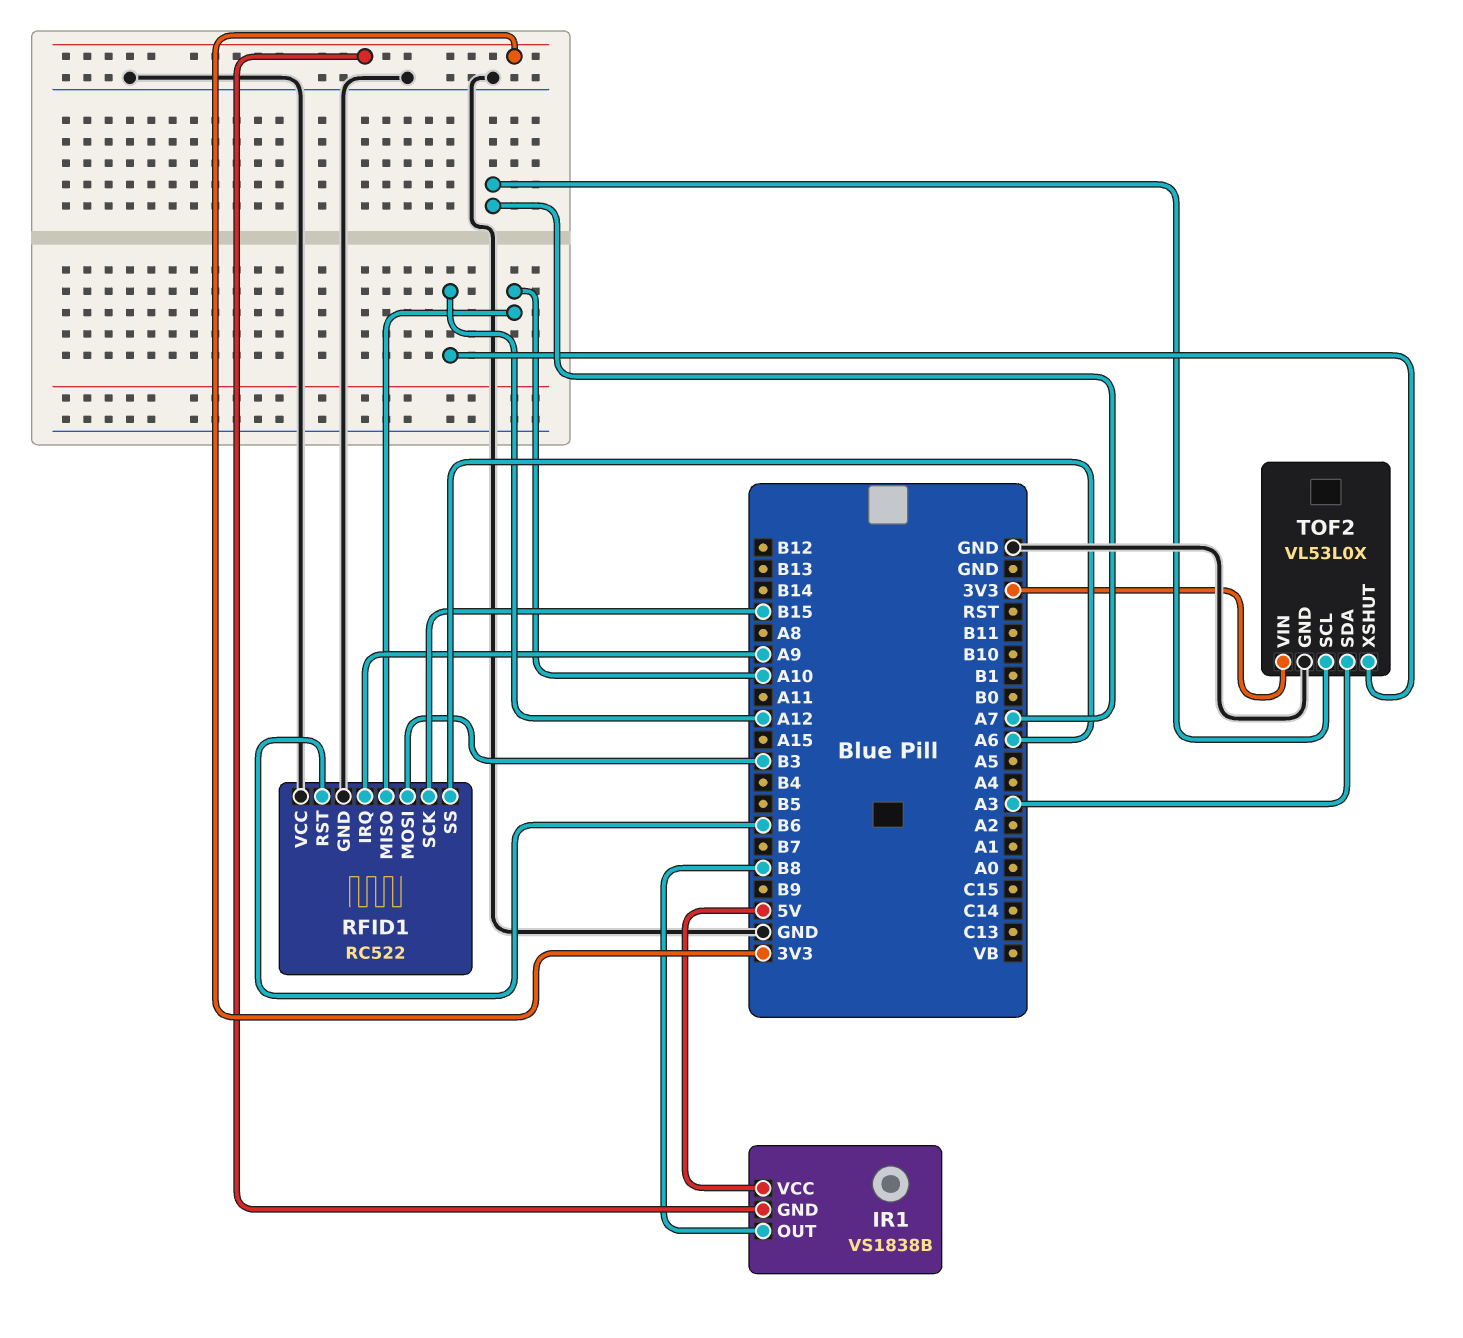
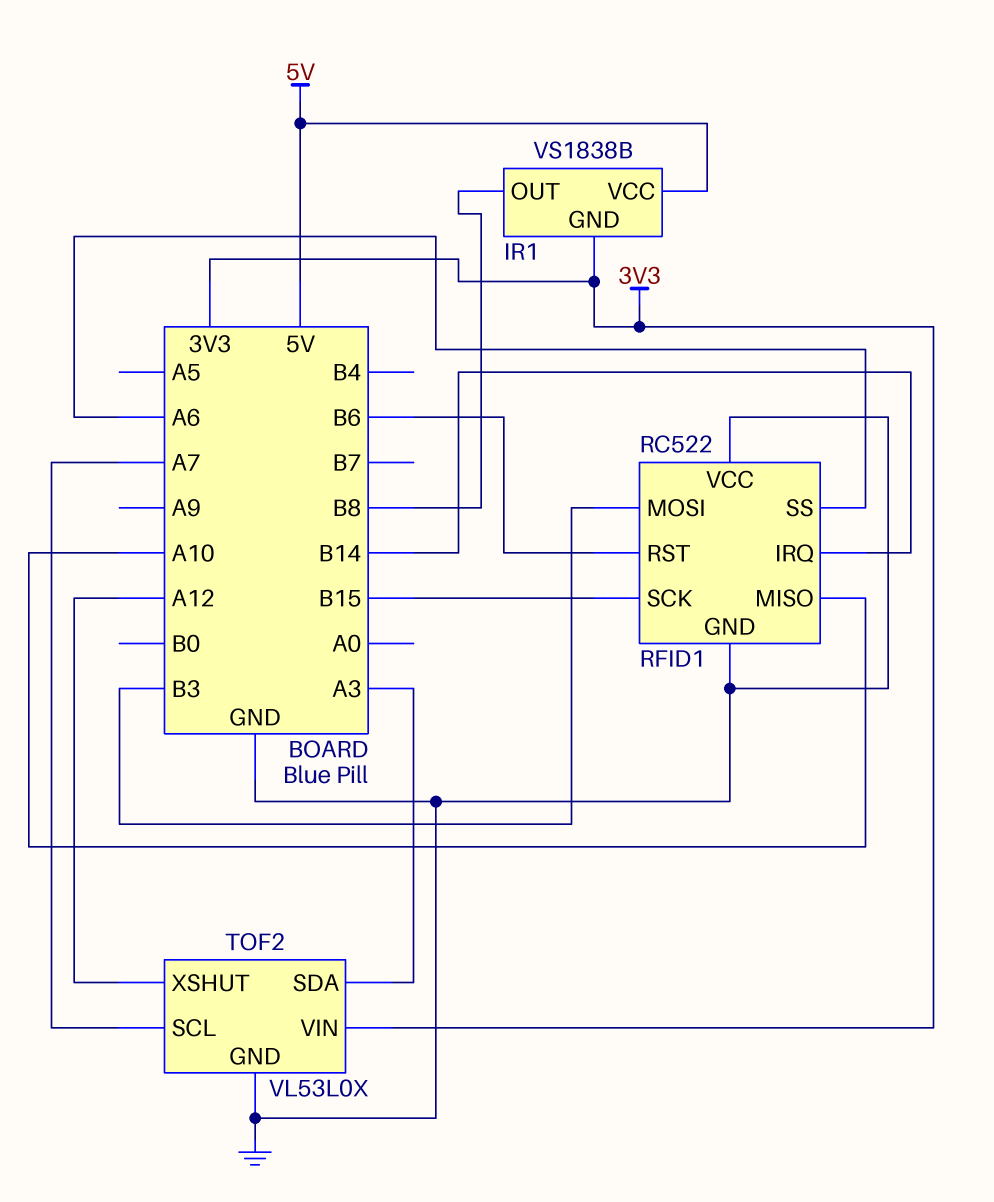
RFID1 pin IRQ: A9 -> B14

